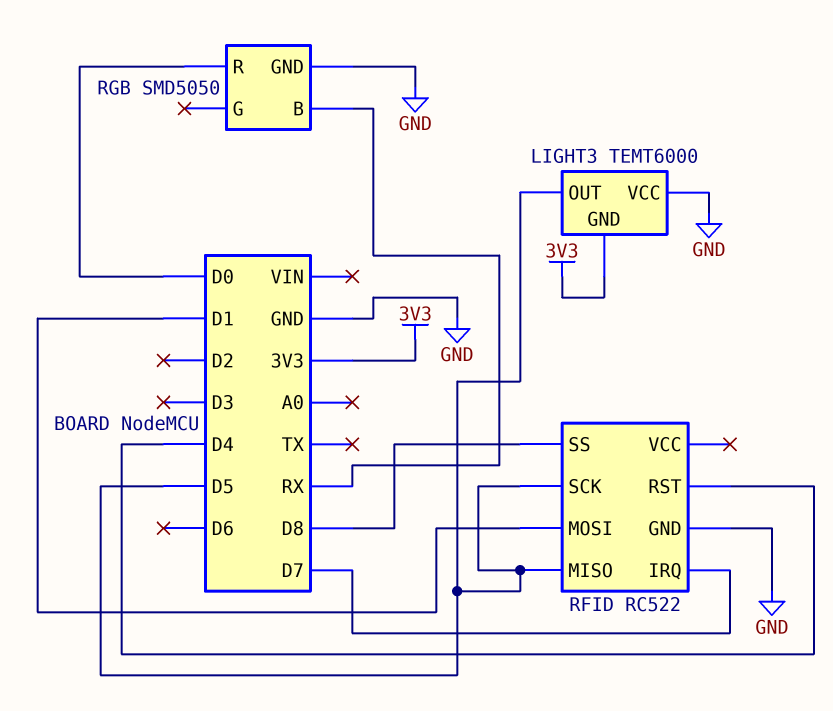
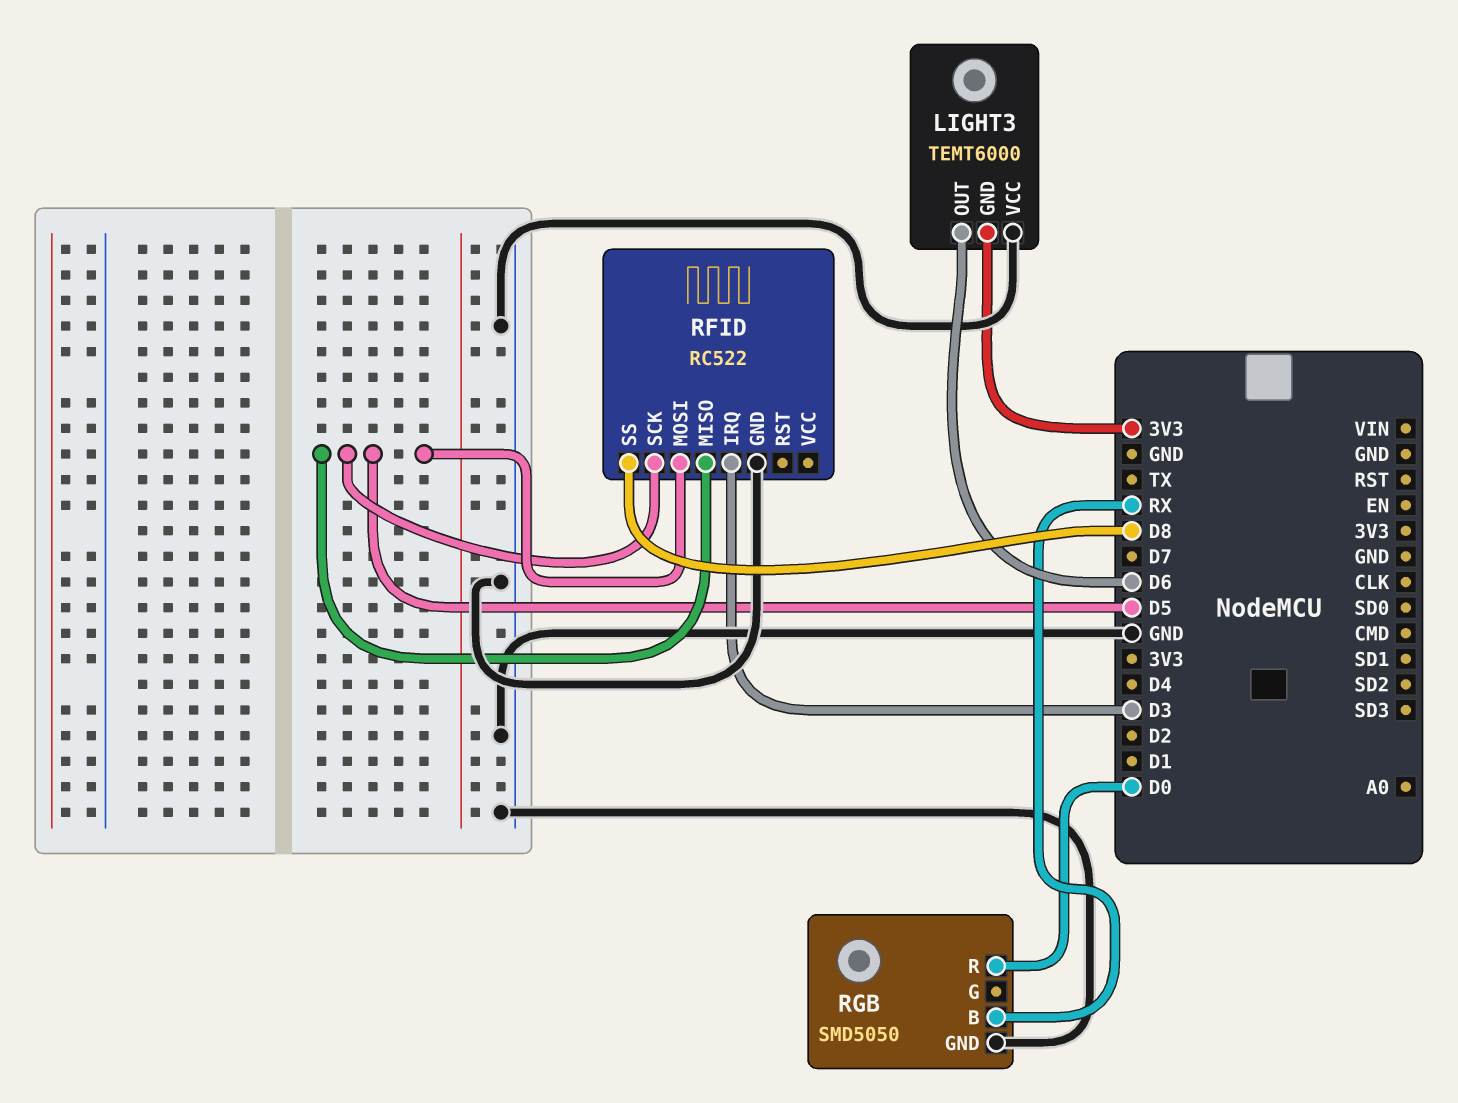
LIGHT3 pin OUT: D5 -> D6
RFID pin IRQ: D7 -> D3
RFID pin MOSI: D1 -> D5
RFID pin RST: D4 -> none

